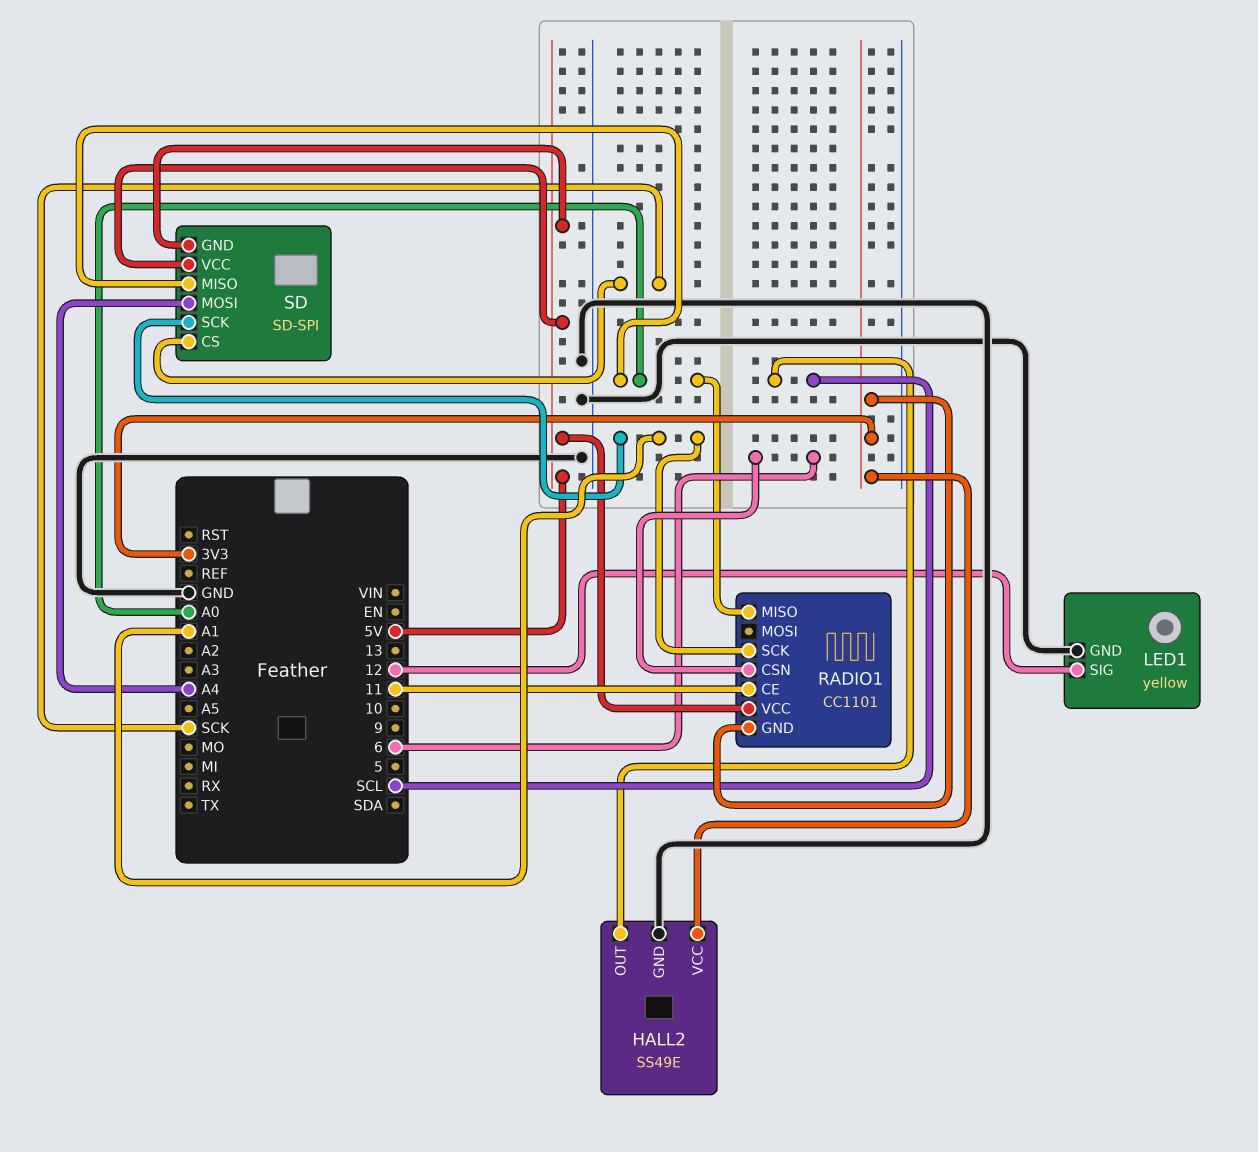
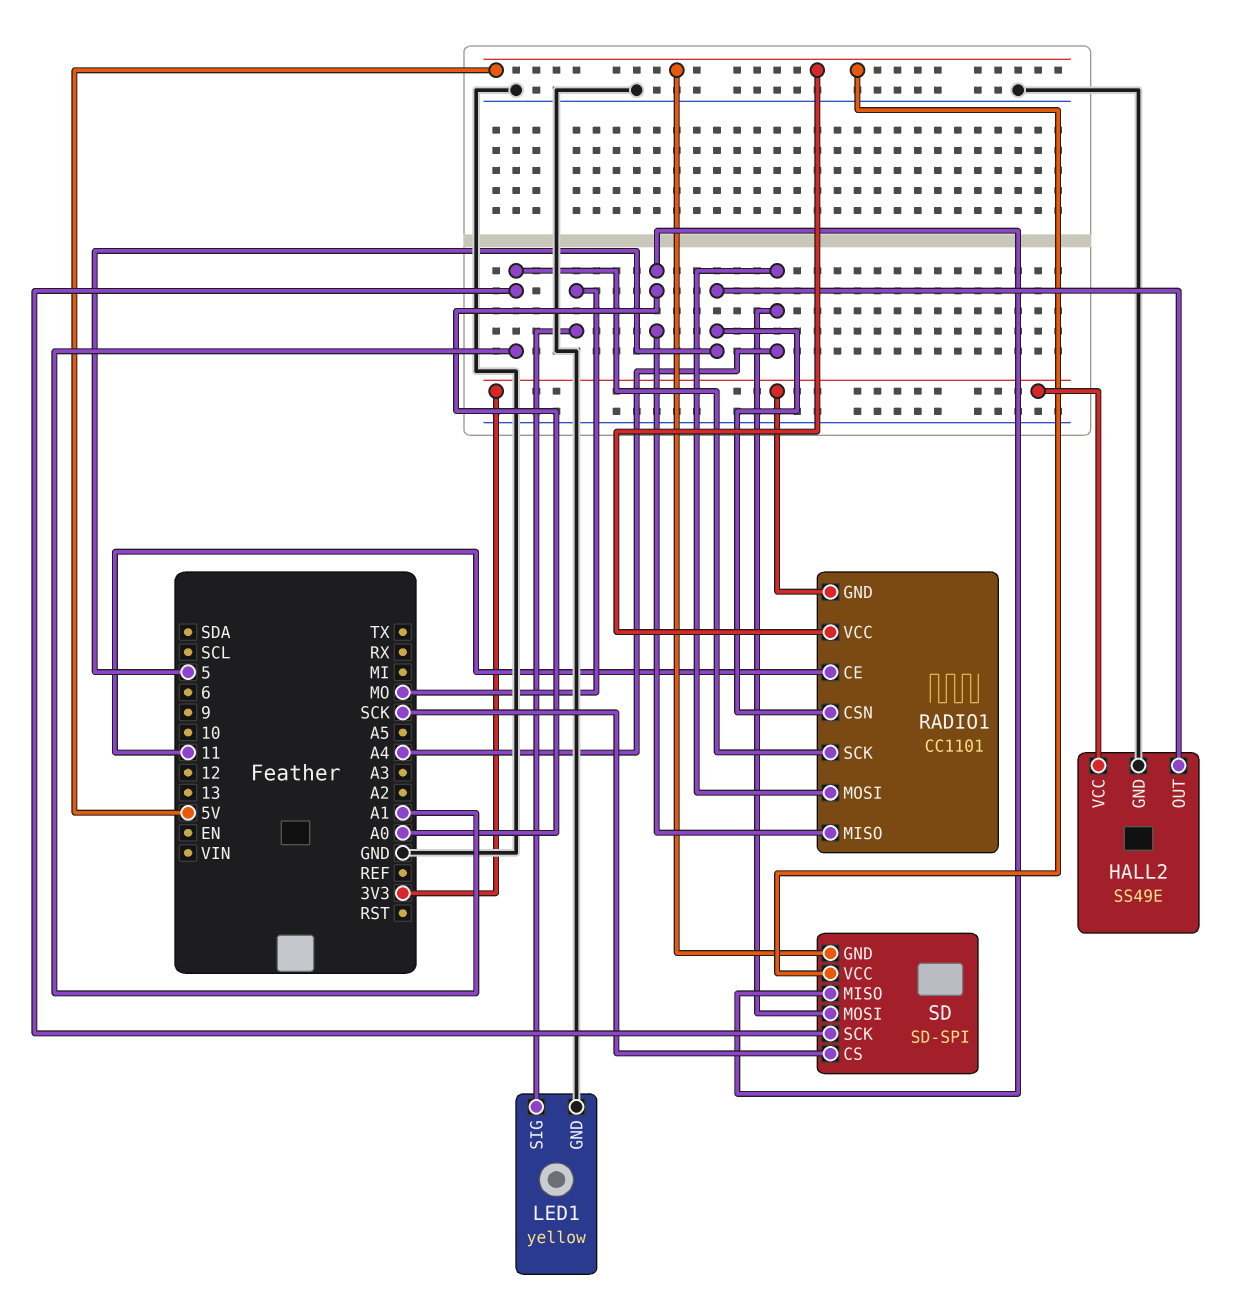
HALL2 pin OUT: SCL -> 5
LED1 pin SIG: 12 -> MO
RADIO1 pin CSN: 6 -> 5
RADIO1 pin MOSI: none -> A4

